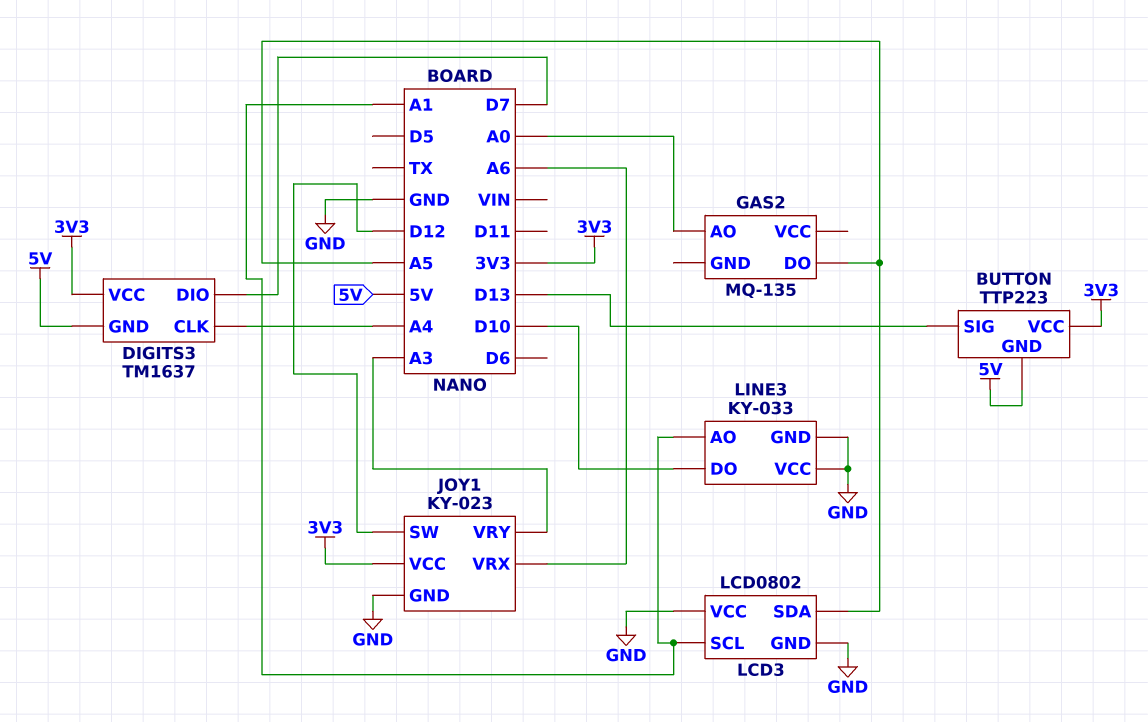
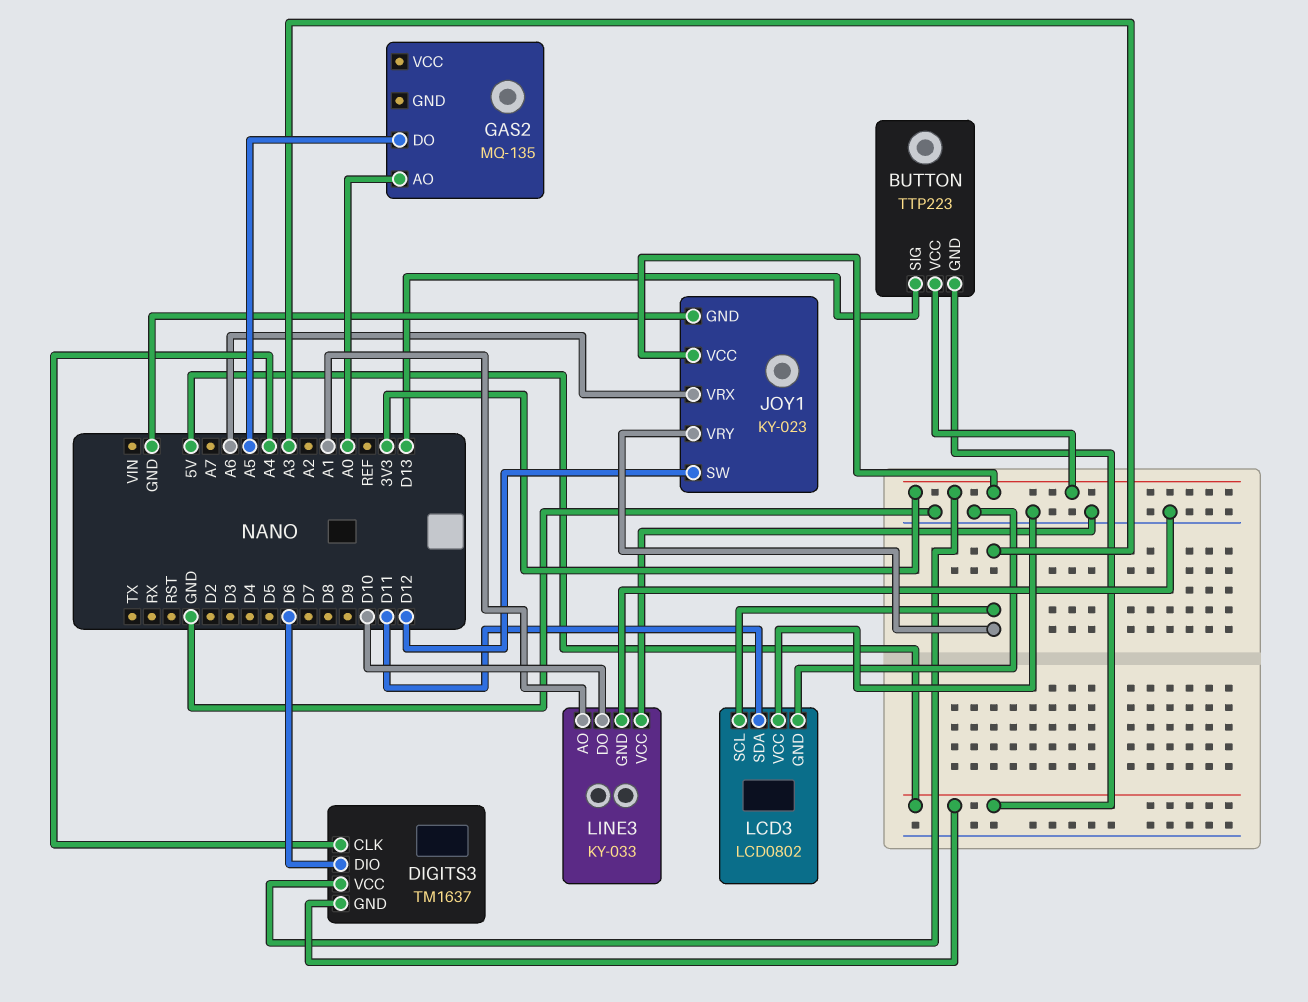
DIGITS3 pin DIO: D7 -> D6
LCD3 pin SCL: A1 -> A3
LCD3 pin SDA: A5 -> D11

